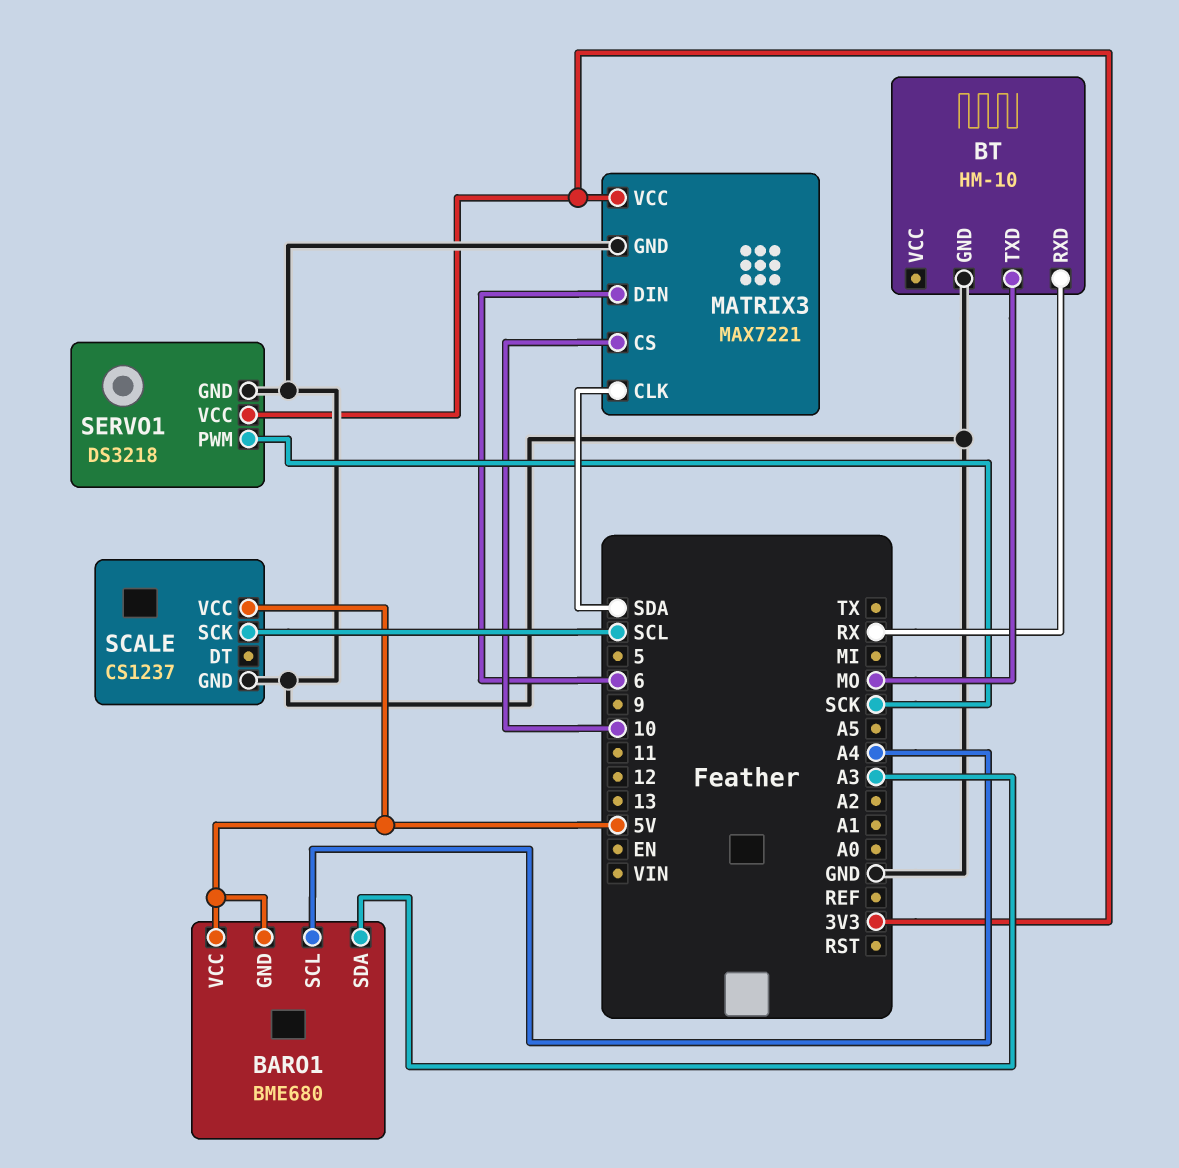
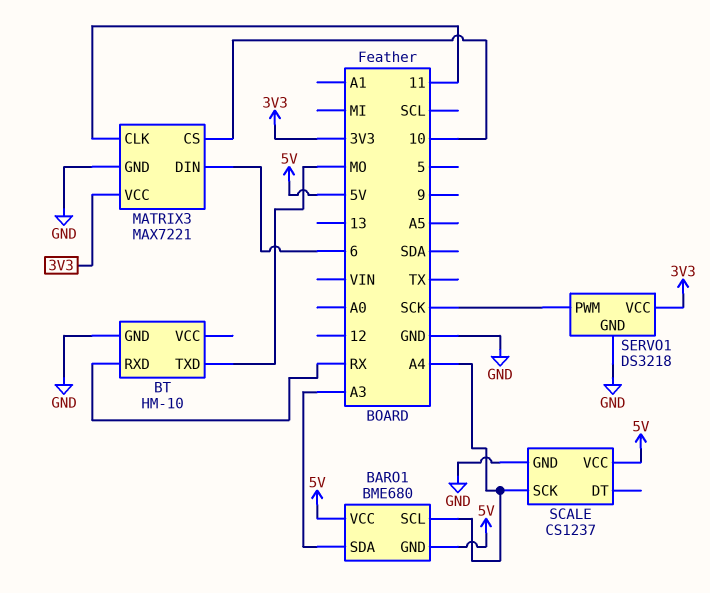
MATRIX3 pin CLK: SDA -> 11
SCALE pin SCK: SCL -> A4

